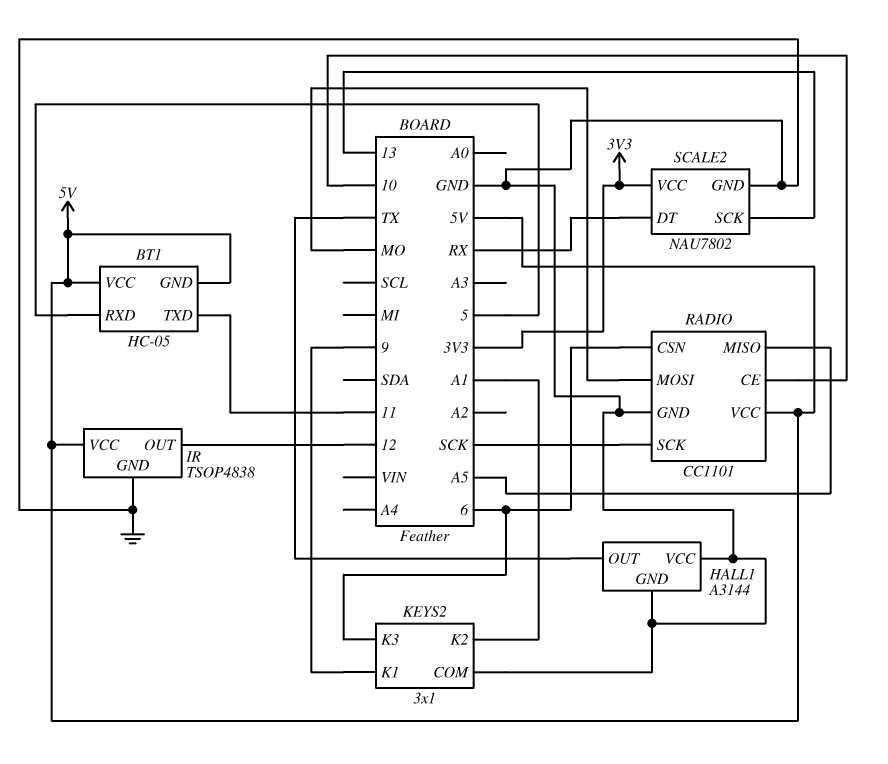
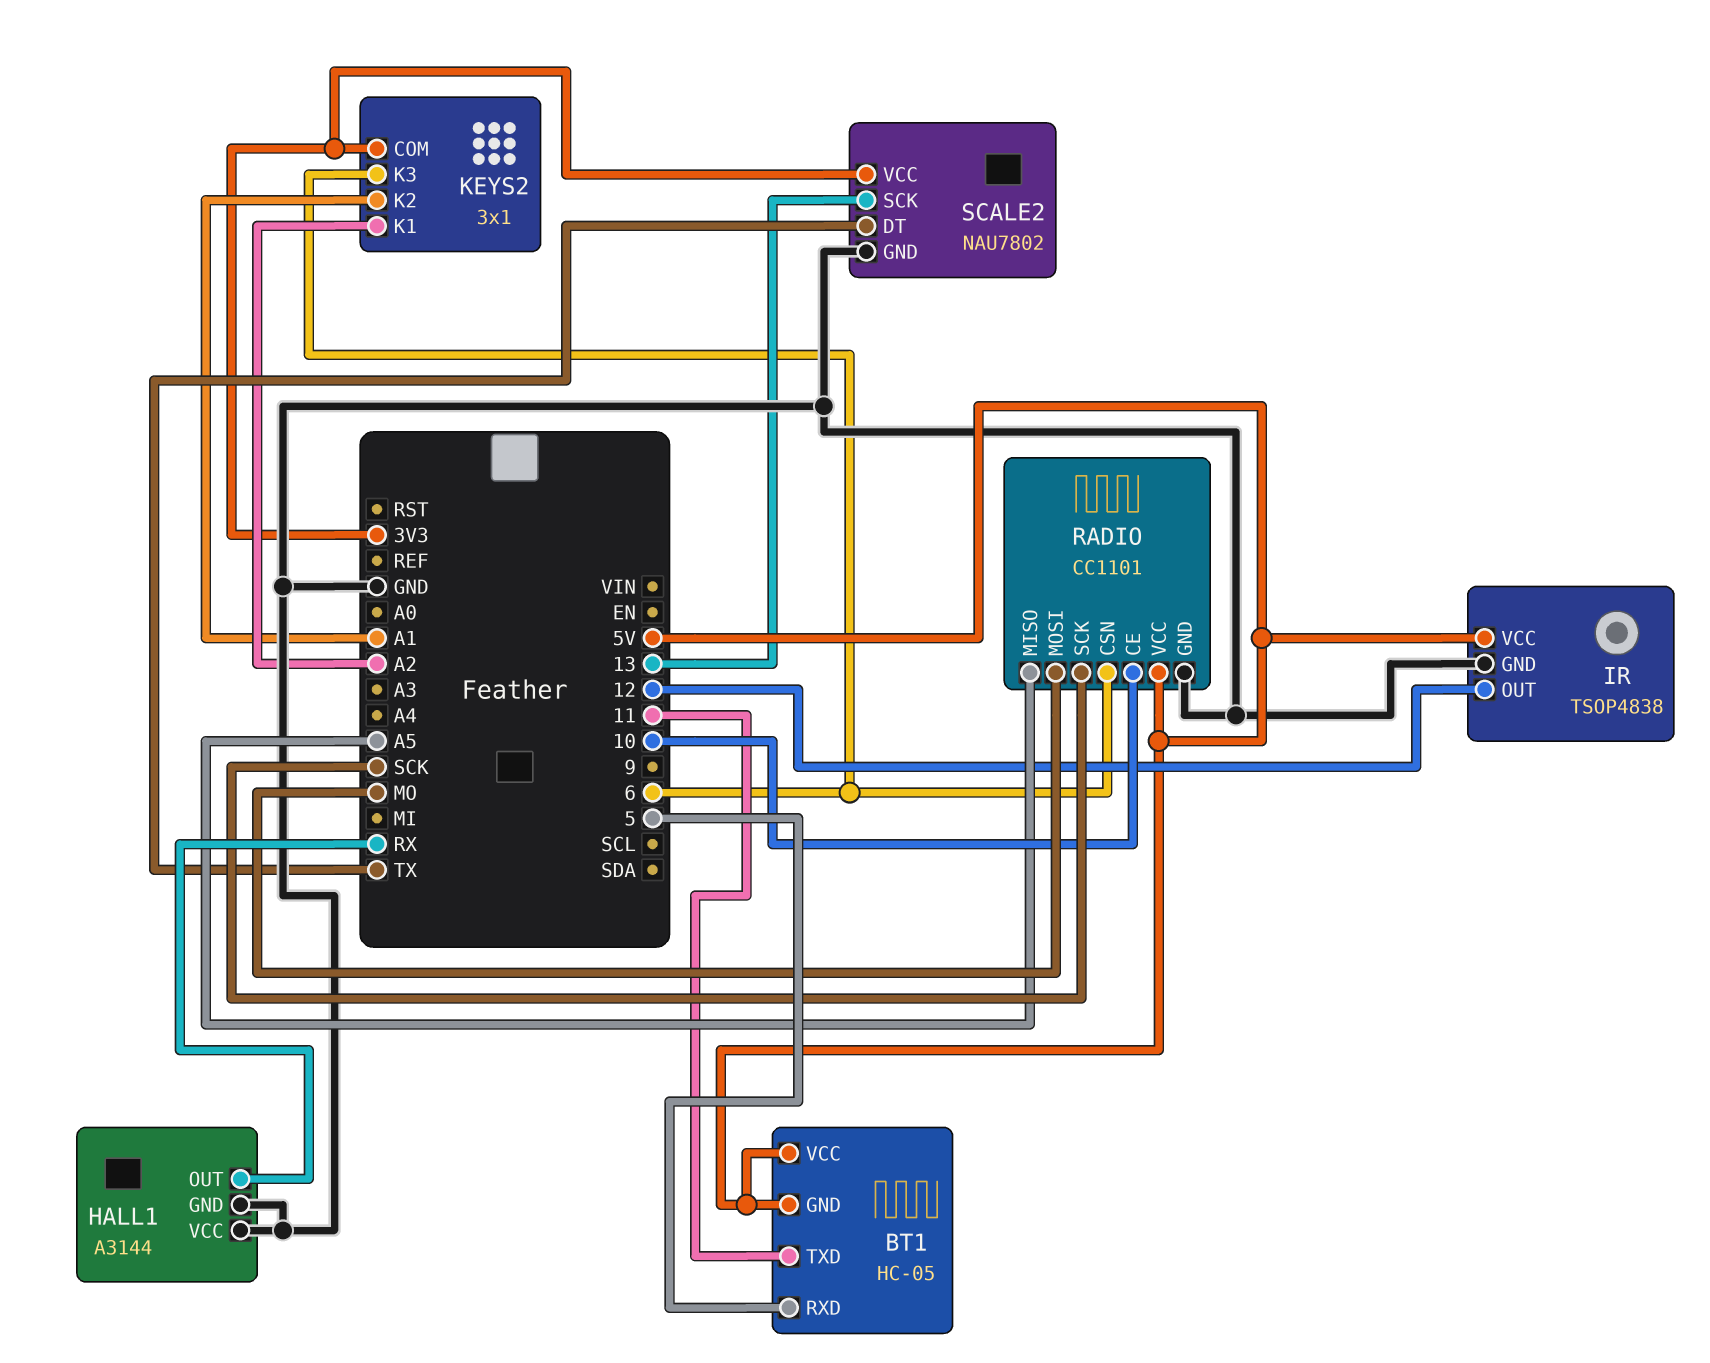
HALL1 pin OUT: TX -> RX
KEYS2 pin COM: GND -> 3V3
KEYS2 pin K1: 9 -> A2
SCALE2 pin DT: RX -> TX

